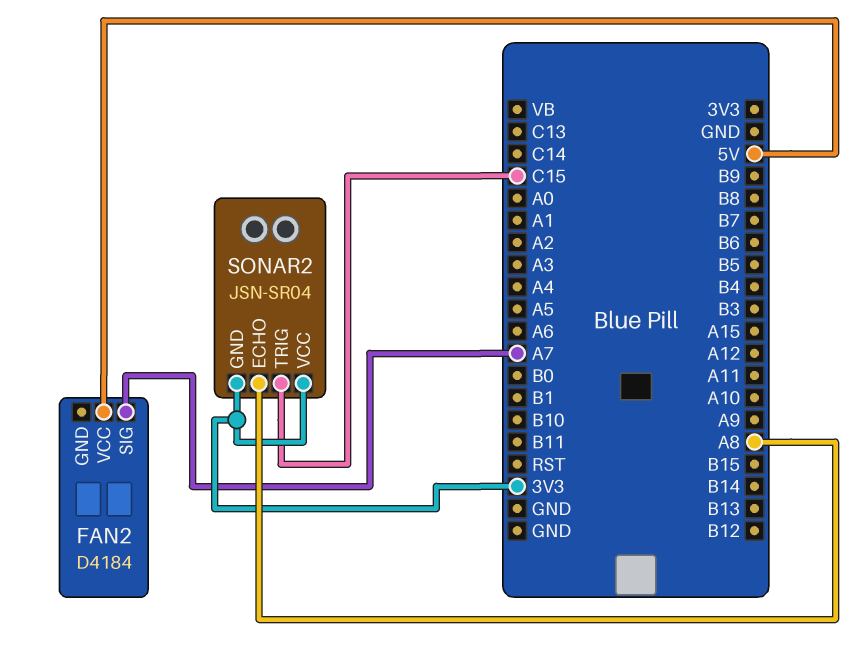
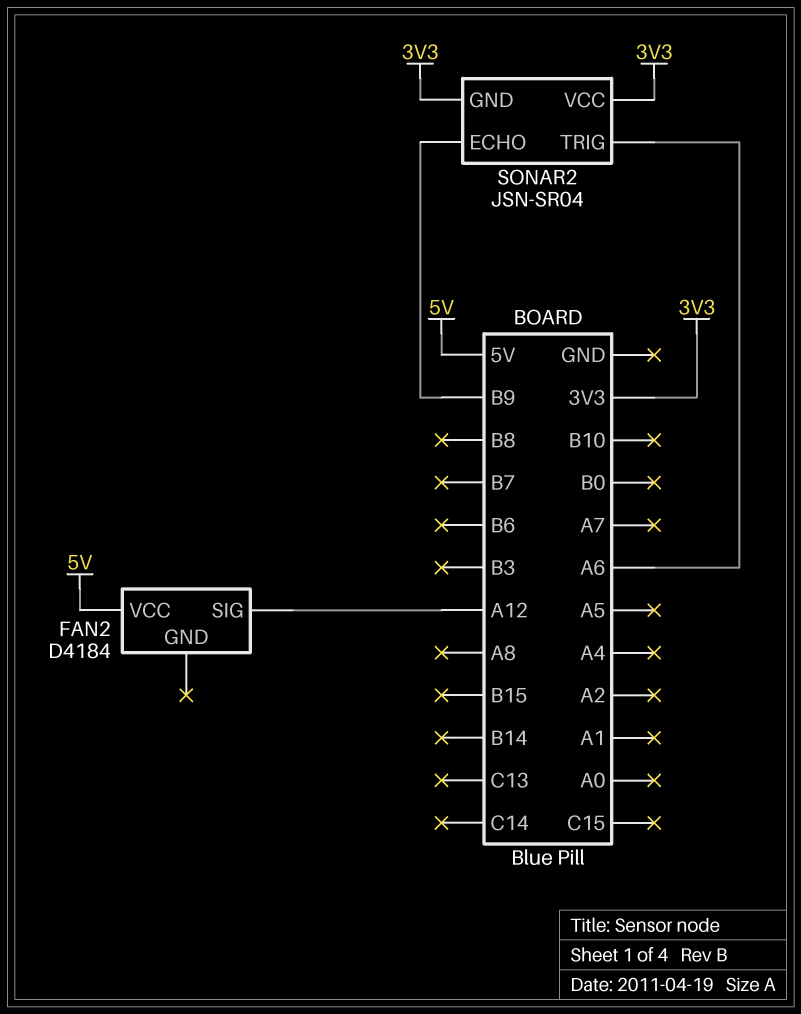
FAN2 pin SIG: A7 -> A12
SONAR2 pin ECHO: A8 -> B9
SONAR2 pin TRIG: C15 -> A6

